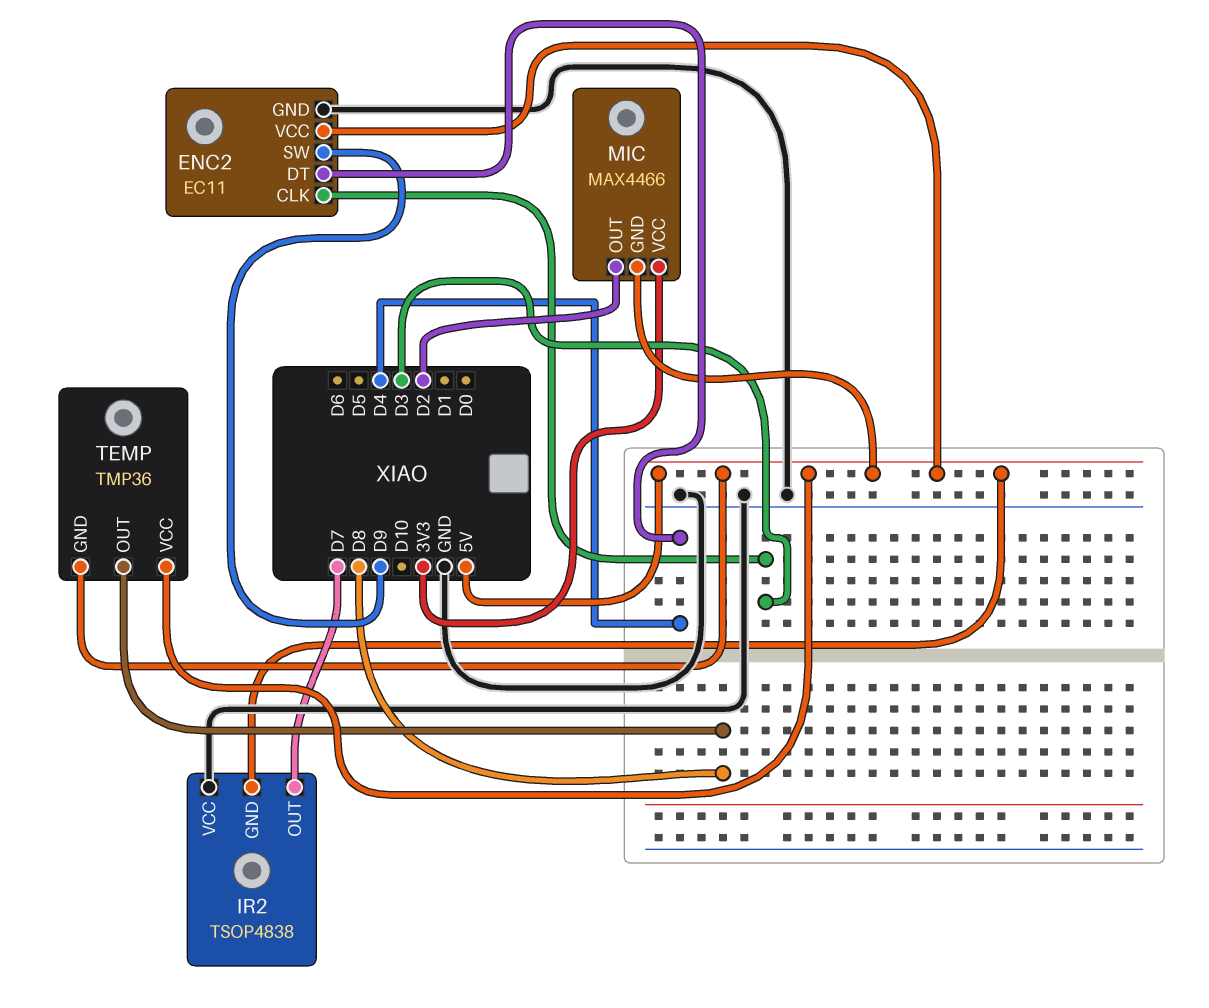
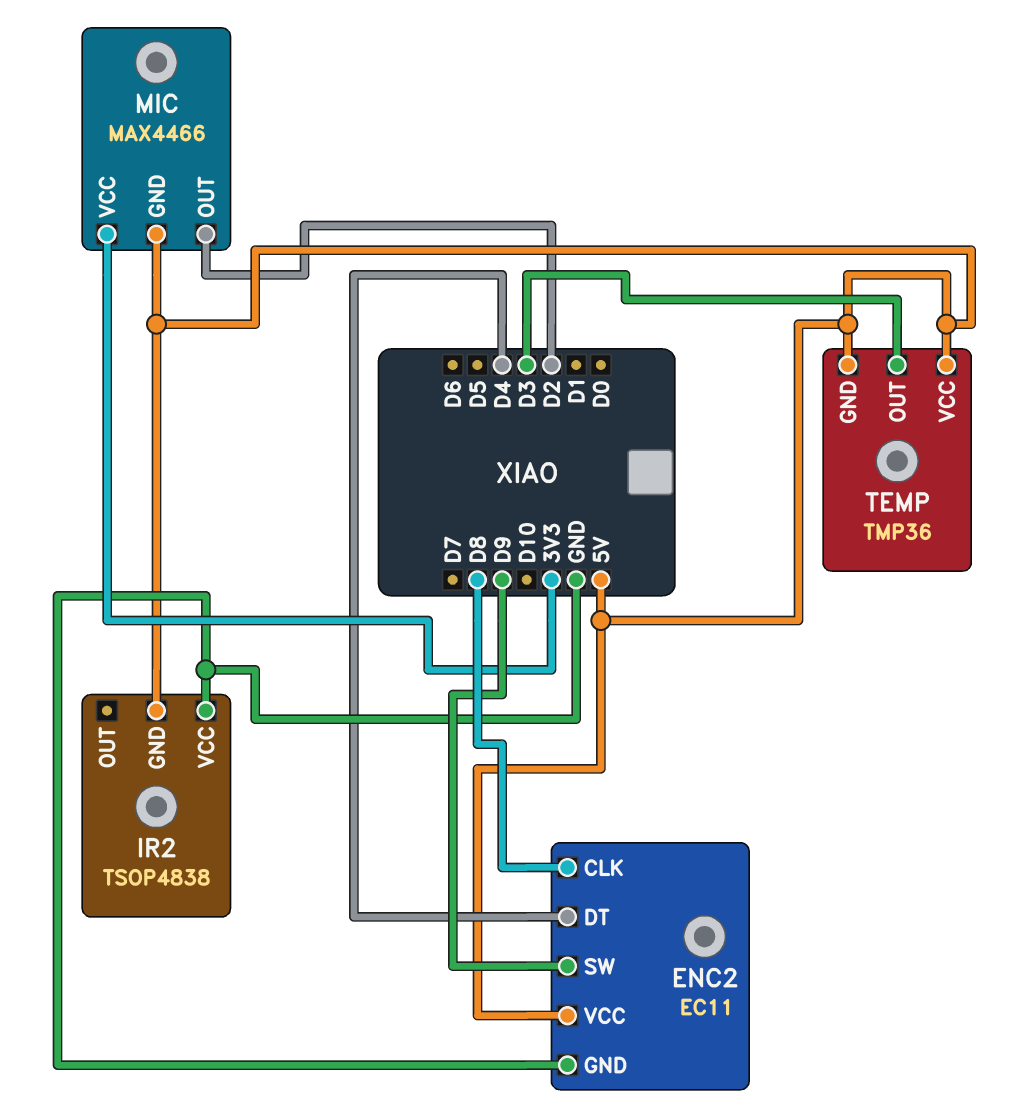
ENC2 pin CLK: D3 -> D8
IR2 pin OUT: D7 -> none
TEMP pin OUT: D8 -> D3

